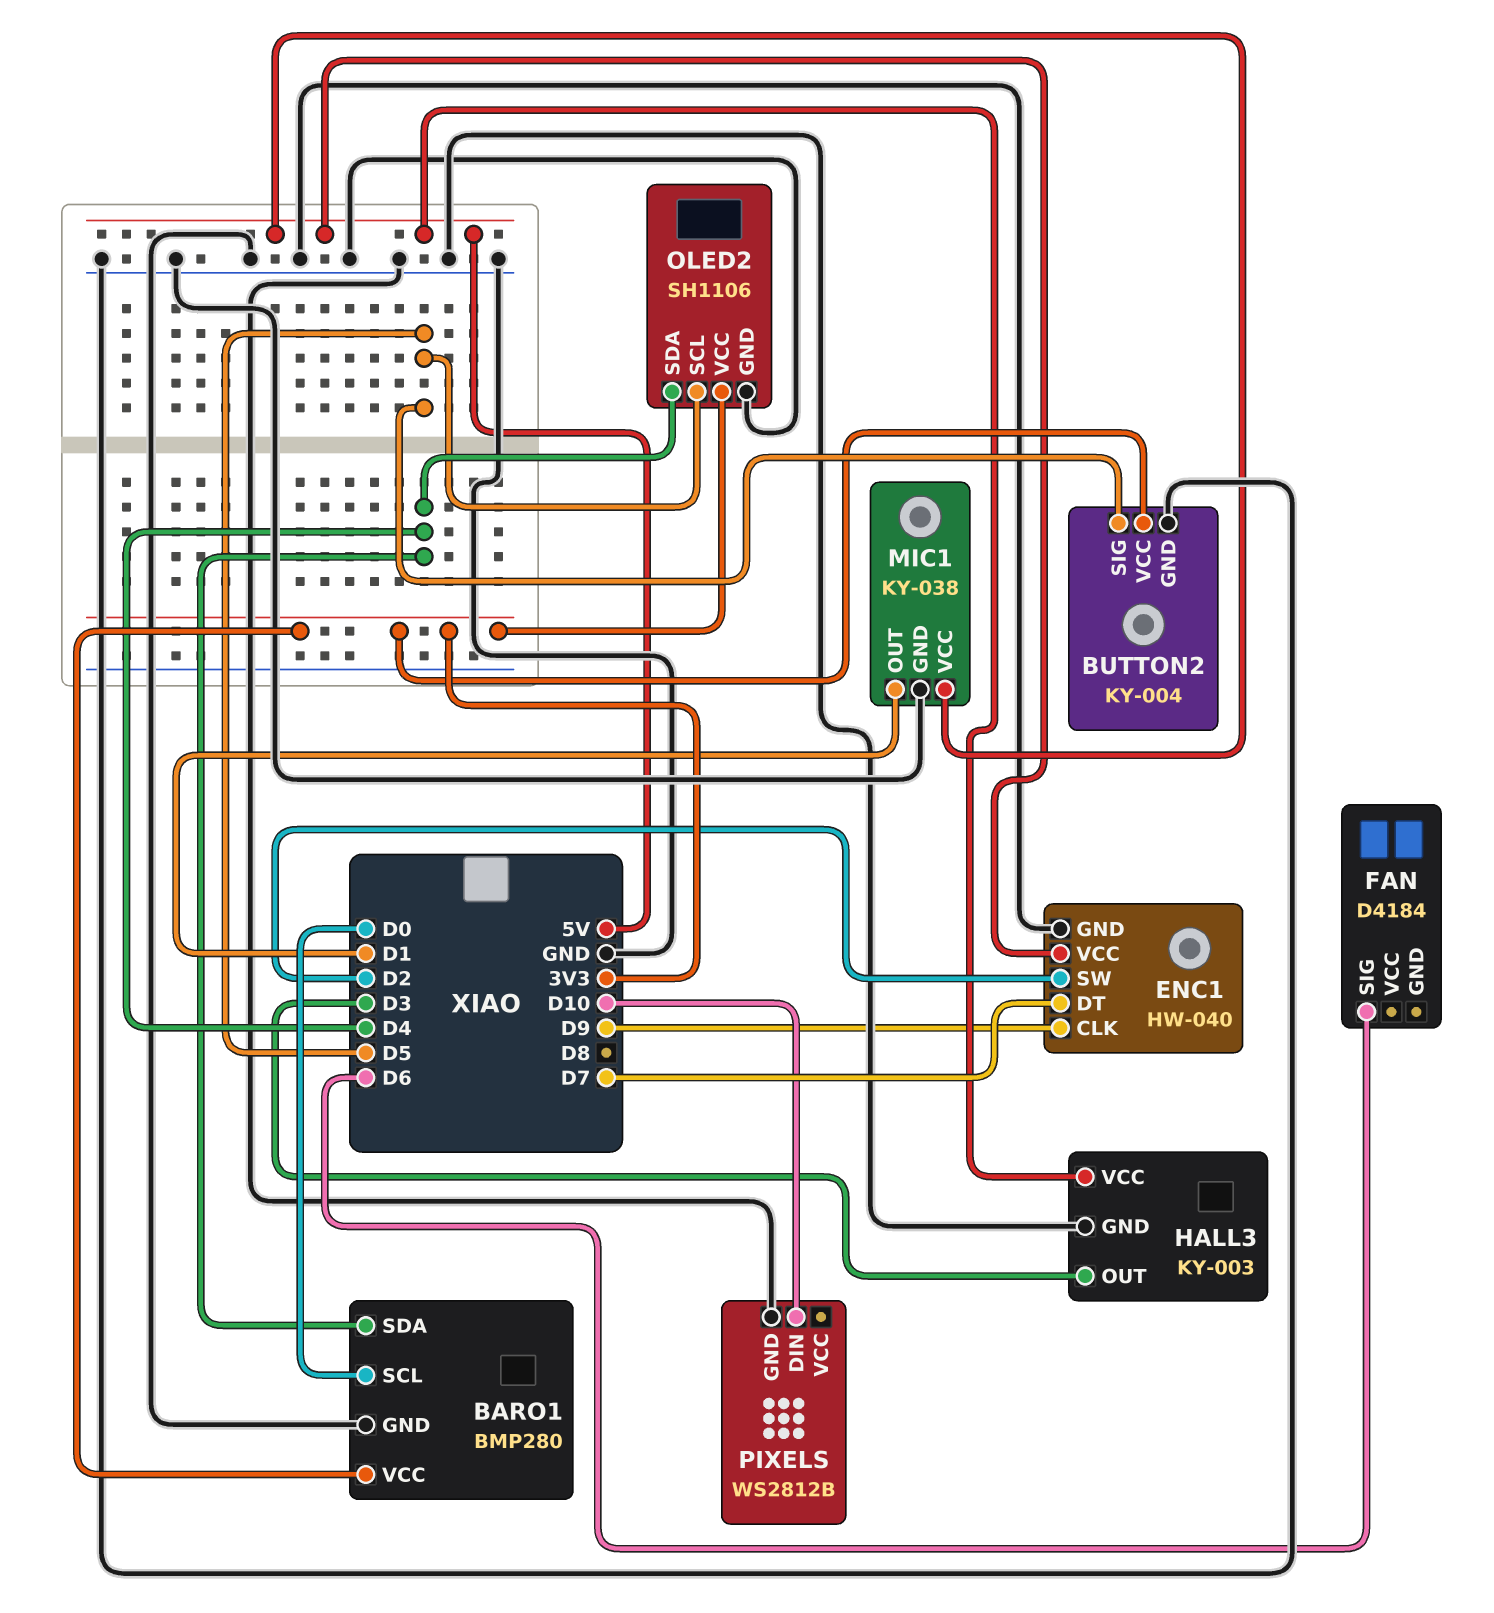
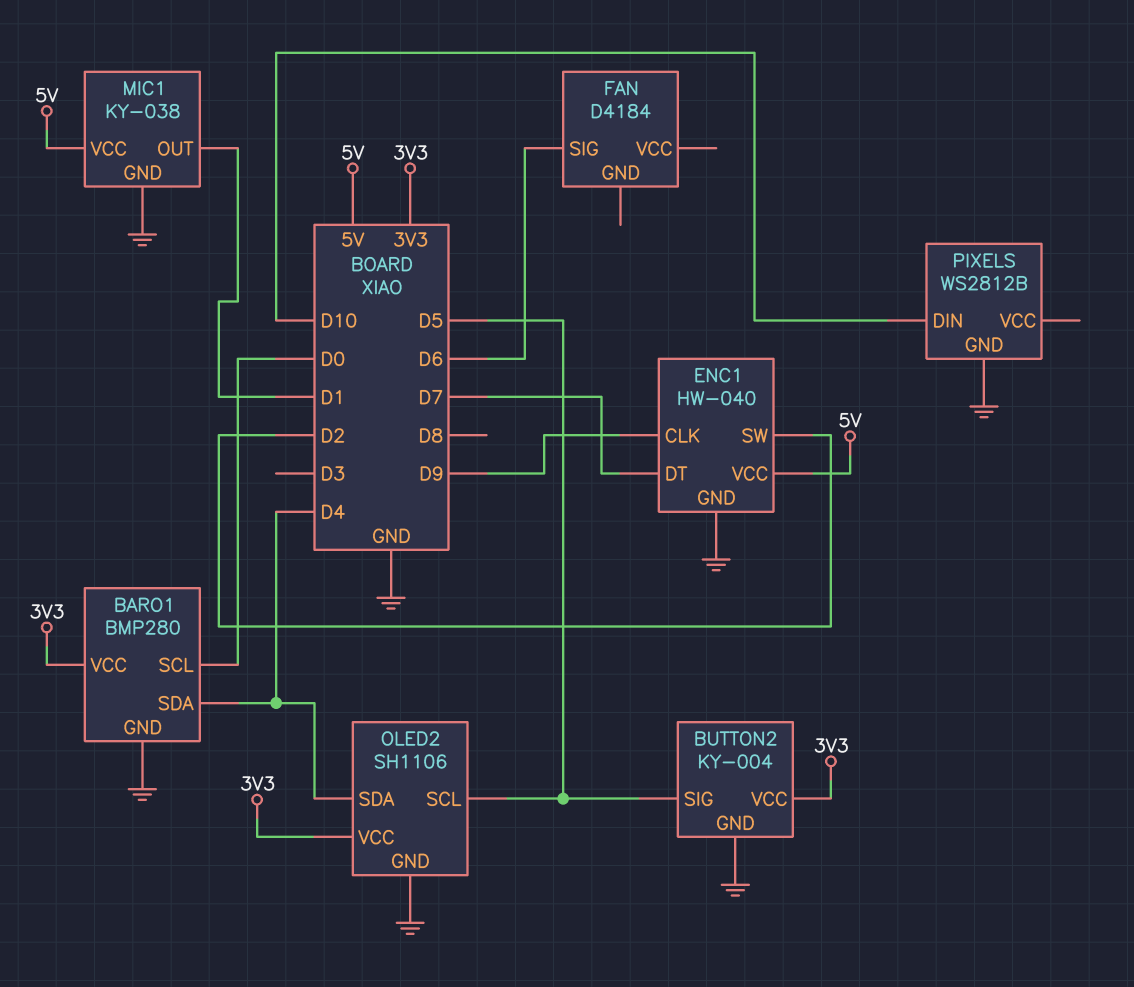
HALL3: KY-003 -> none
HALL3 pin GND: GND -> none
HALL3 pin OUT: D3 -> none
HALL3 pin VCC: 5V -> none

